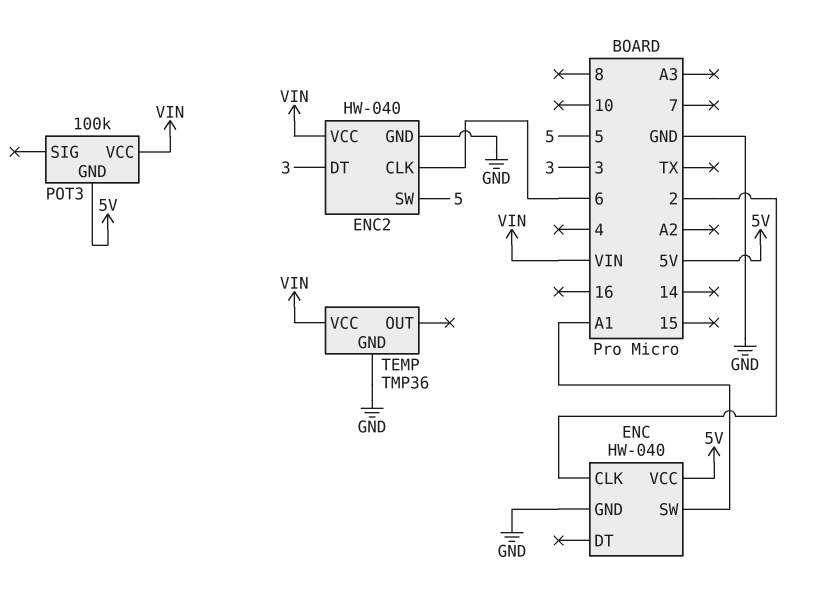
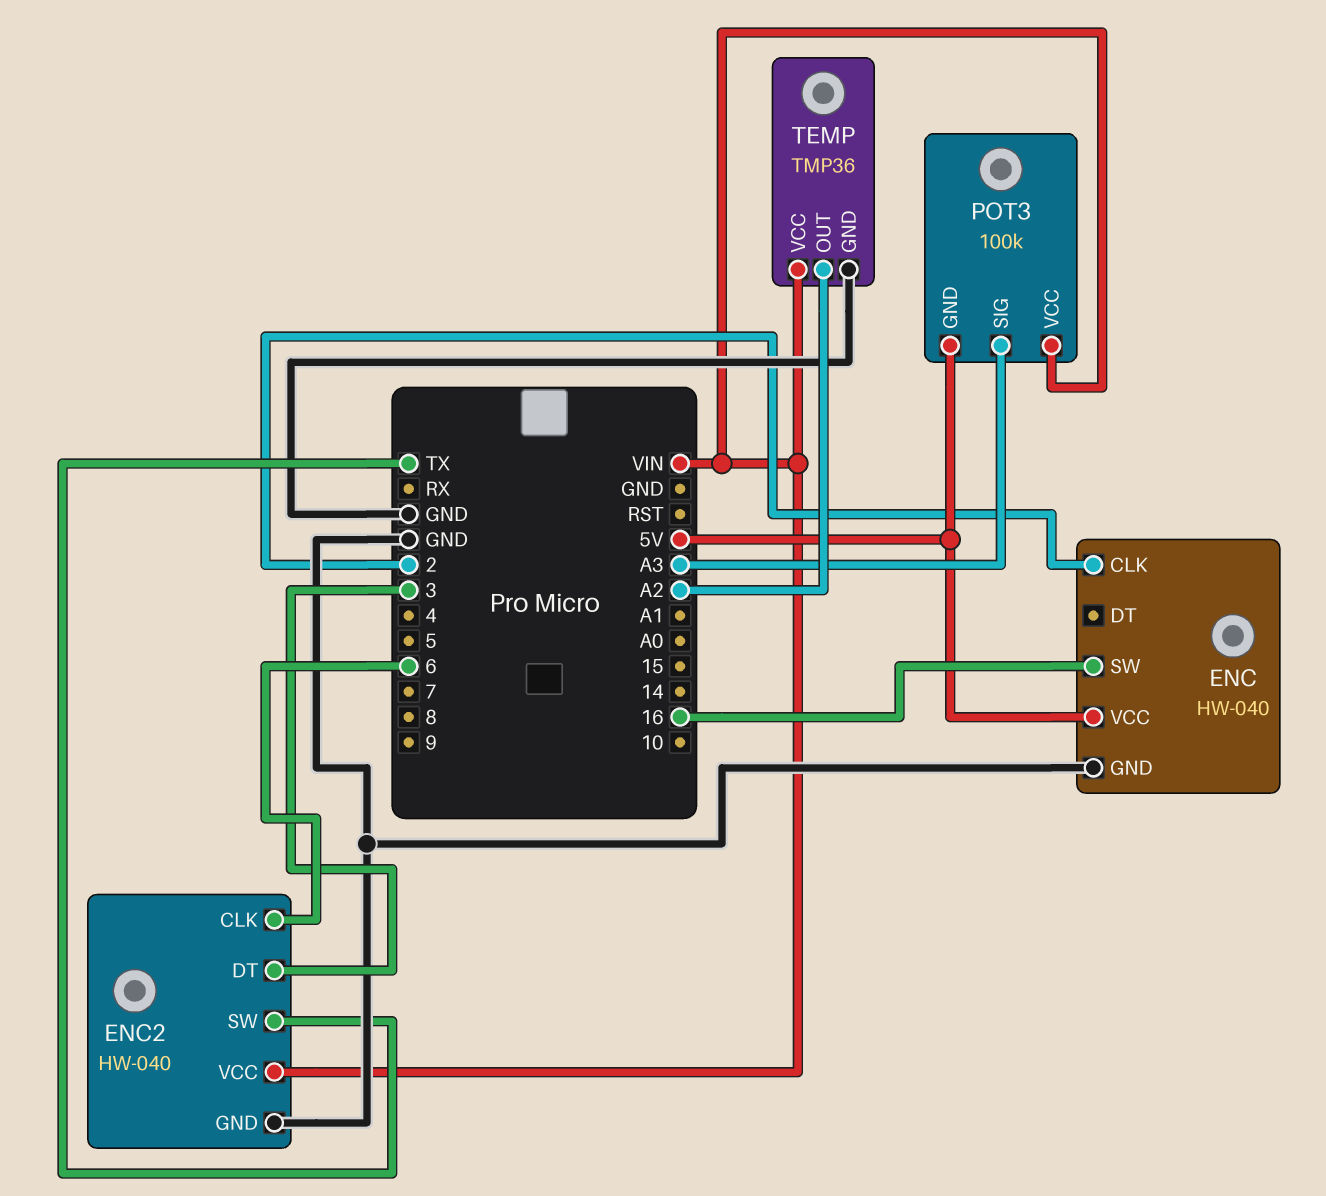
ENC pin SW: A1 -> 16
ENC2 pin SW: 5 -> TX
POT3 pin SIG: none -> A3
TEMP pin OUT: none -> A2

